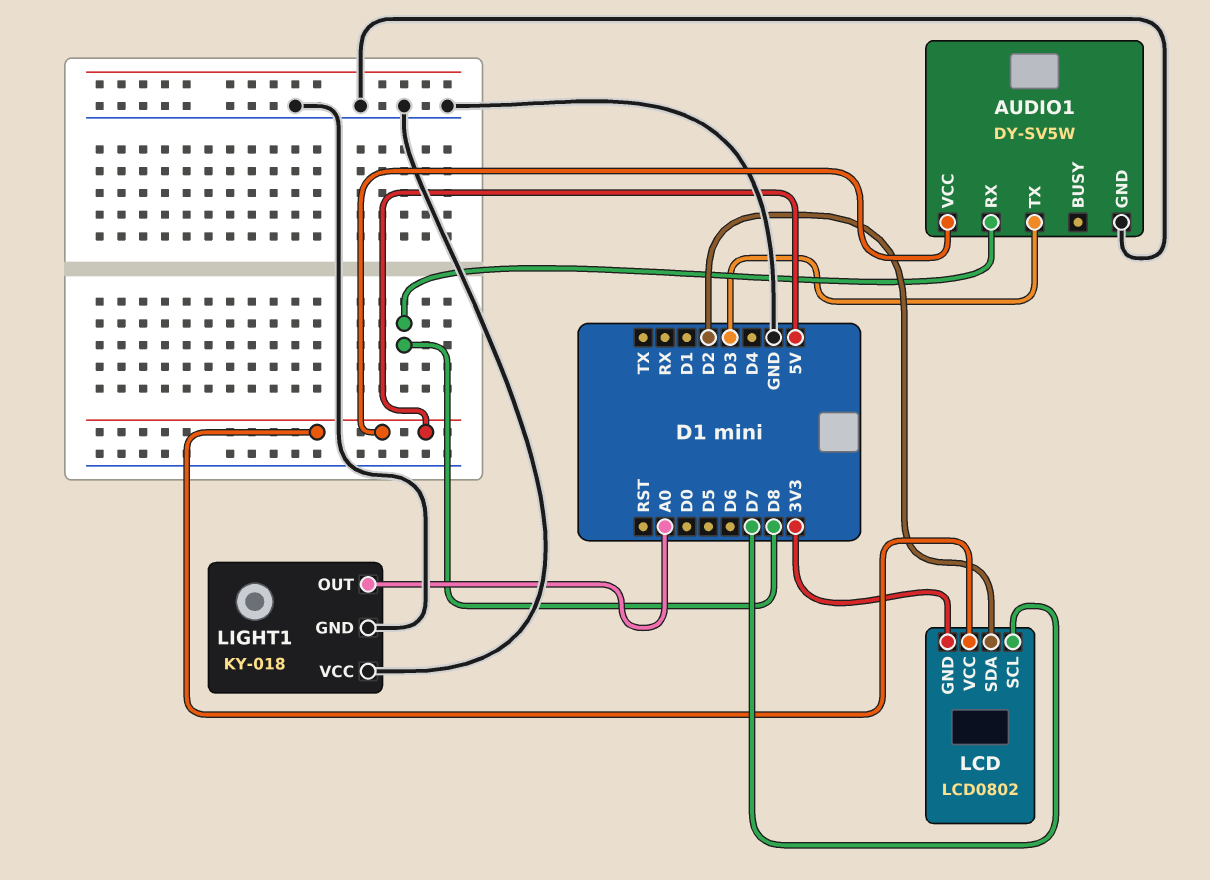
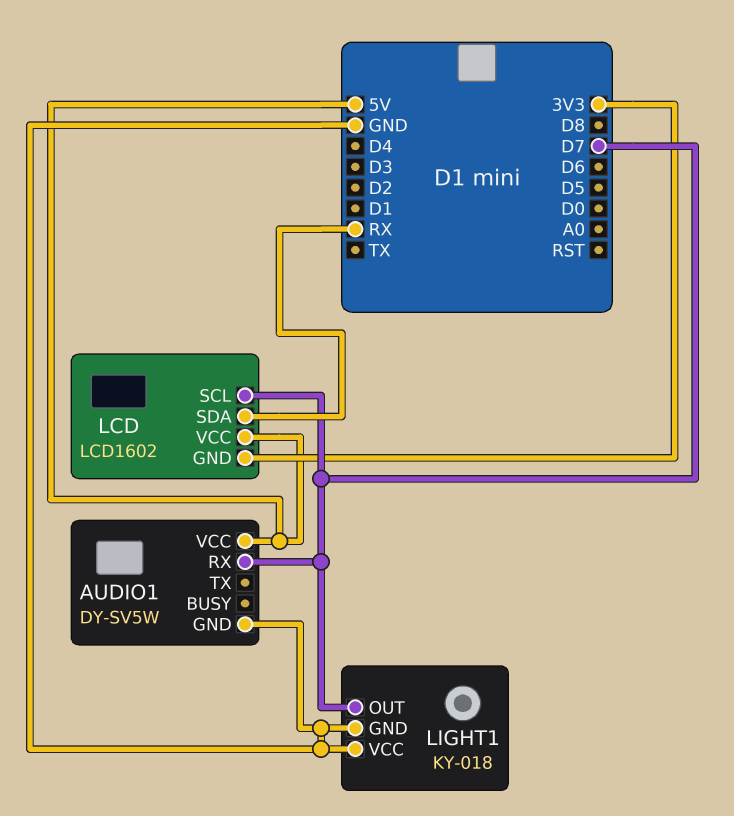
AUDIO1 pin RX: D8 -> D7
AUDIO1 pin TX: D3 -> none
LCD: LCD0802 -> LCD1602
LCD pin SDA: D2 -> RX
LIGHT1 pin OUT: A0 -> D7

